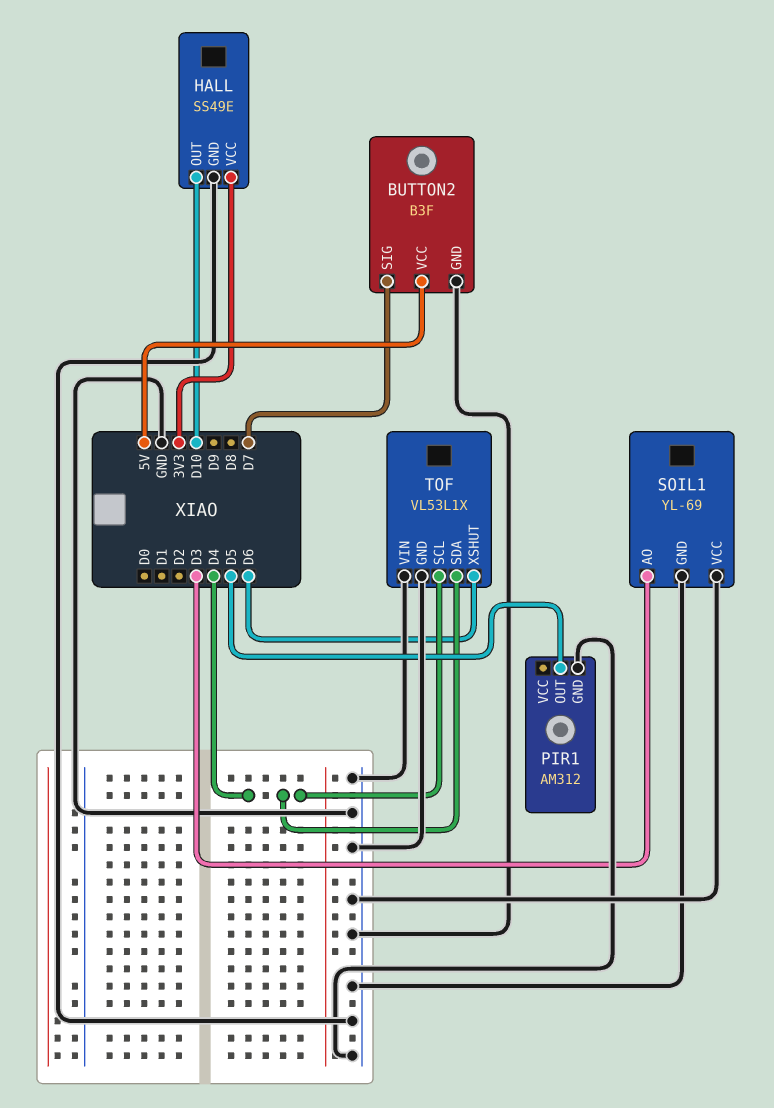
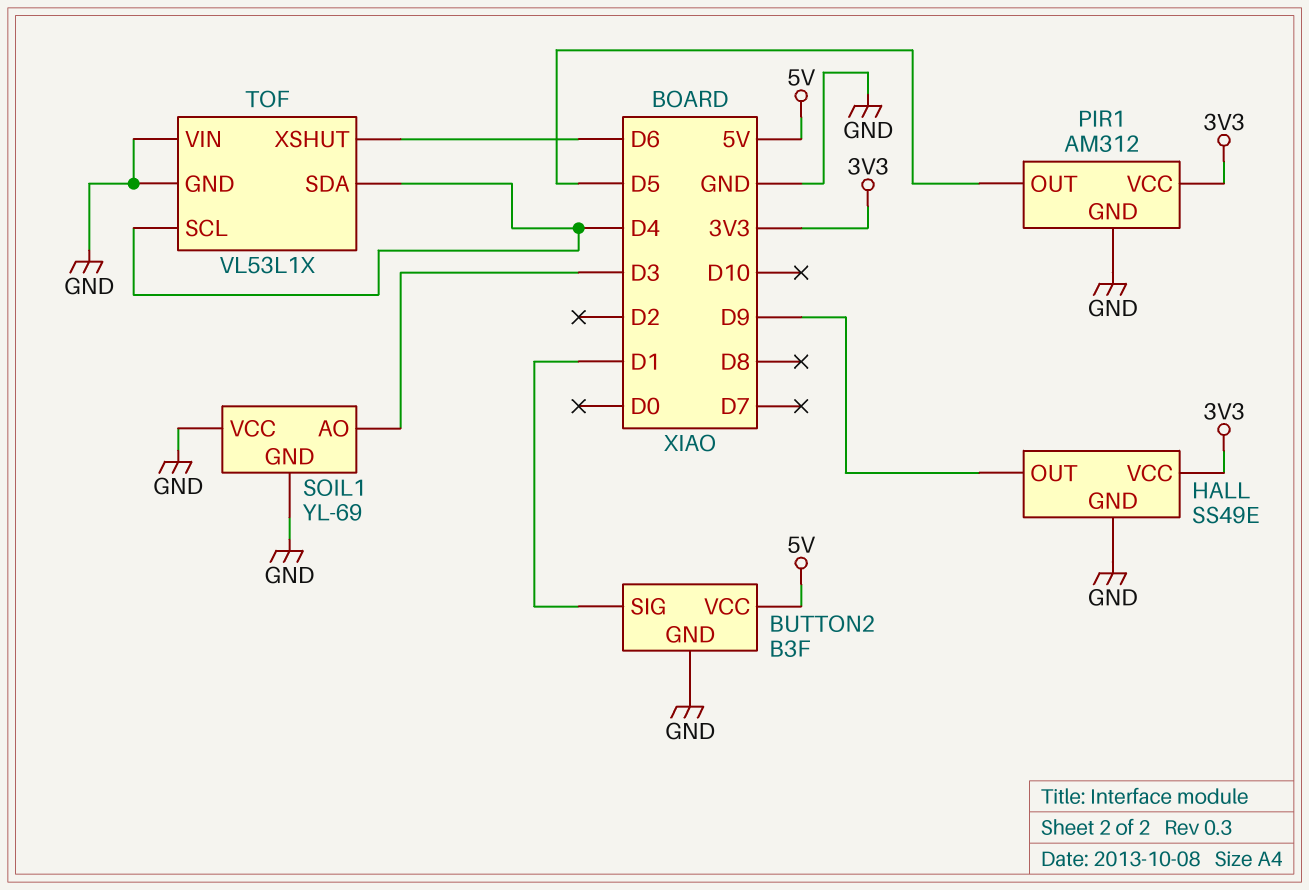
BUTTON2 pin SIG: D7 -> D1
HALL pin OUT: D10 -> D9
PIR1 pin VCC: none -> 3V3

